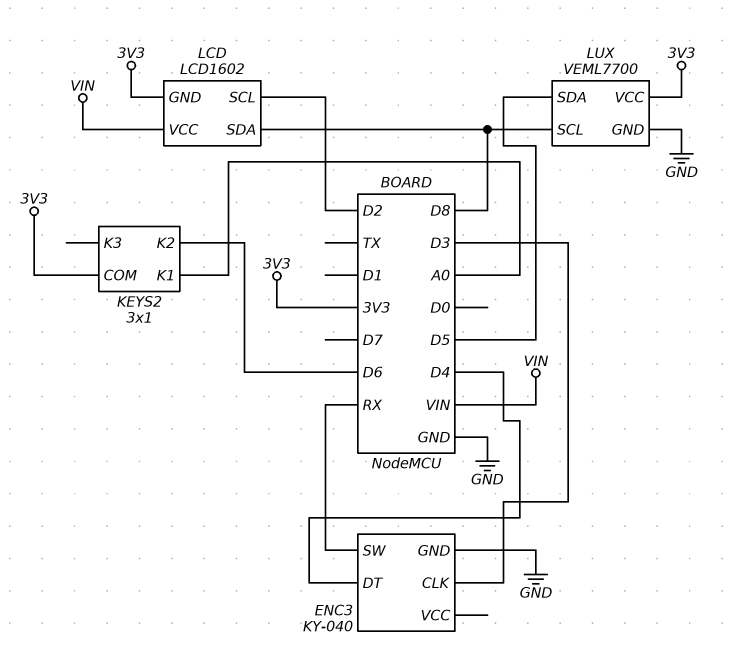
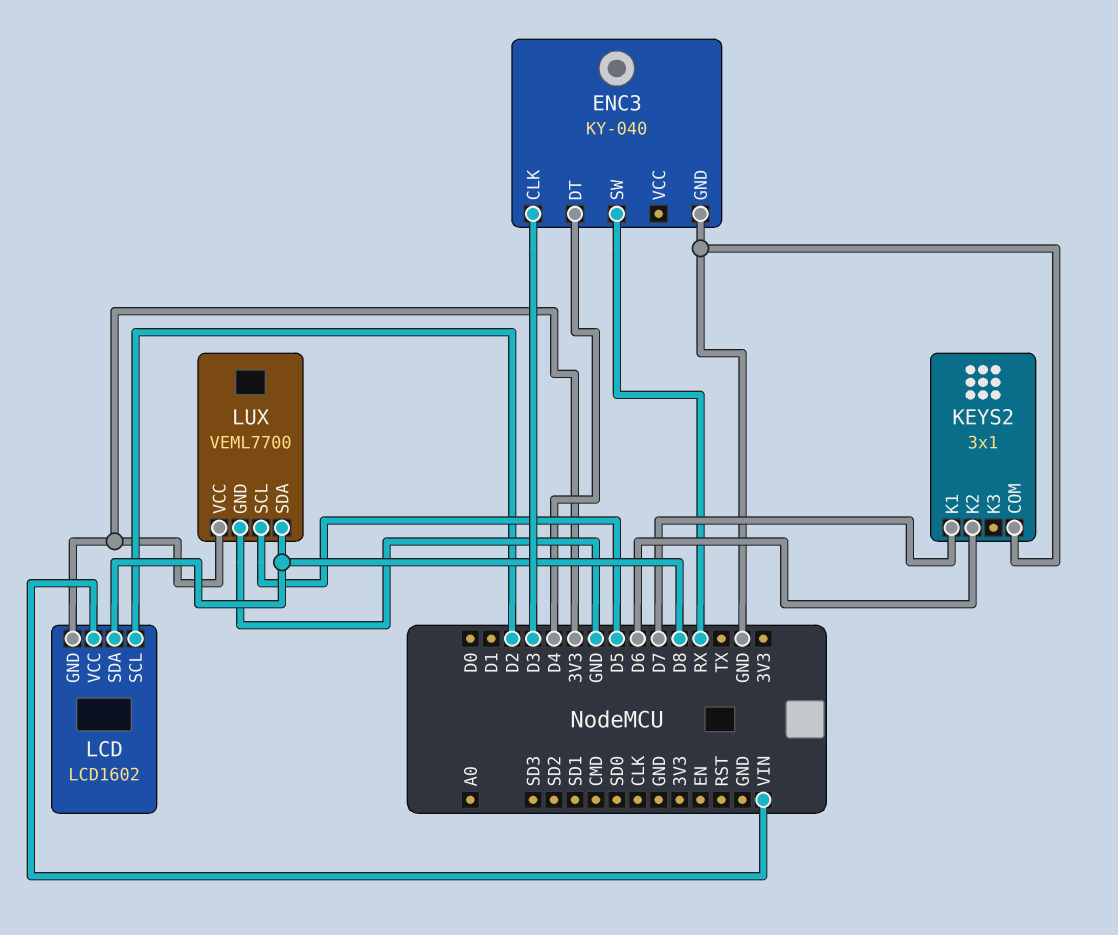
KEYS2 pin COM: 3V3 -> GND
KEYS2 pin K1: A0 -> D7
LUX pin SCL: D8 -> D5
LUX pin SDA: D5 -> D8

